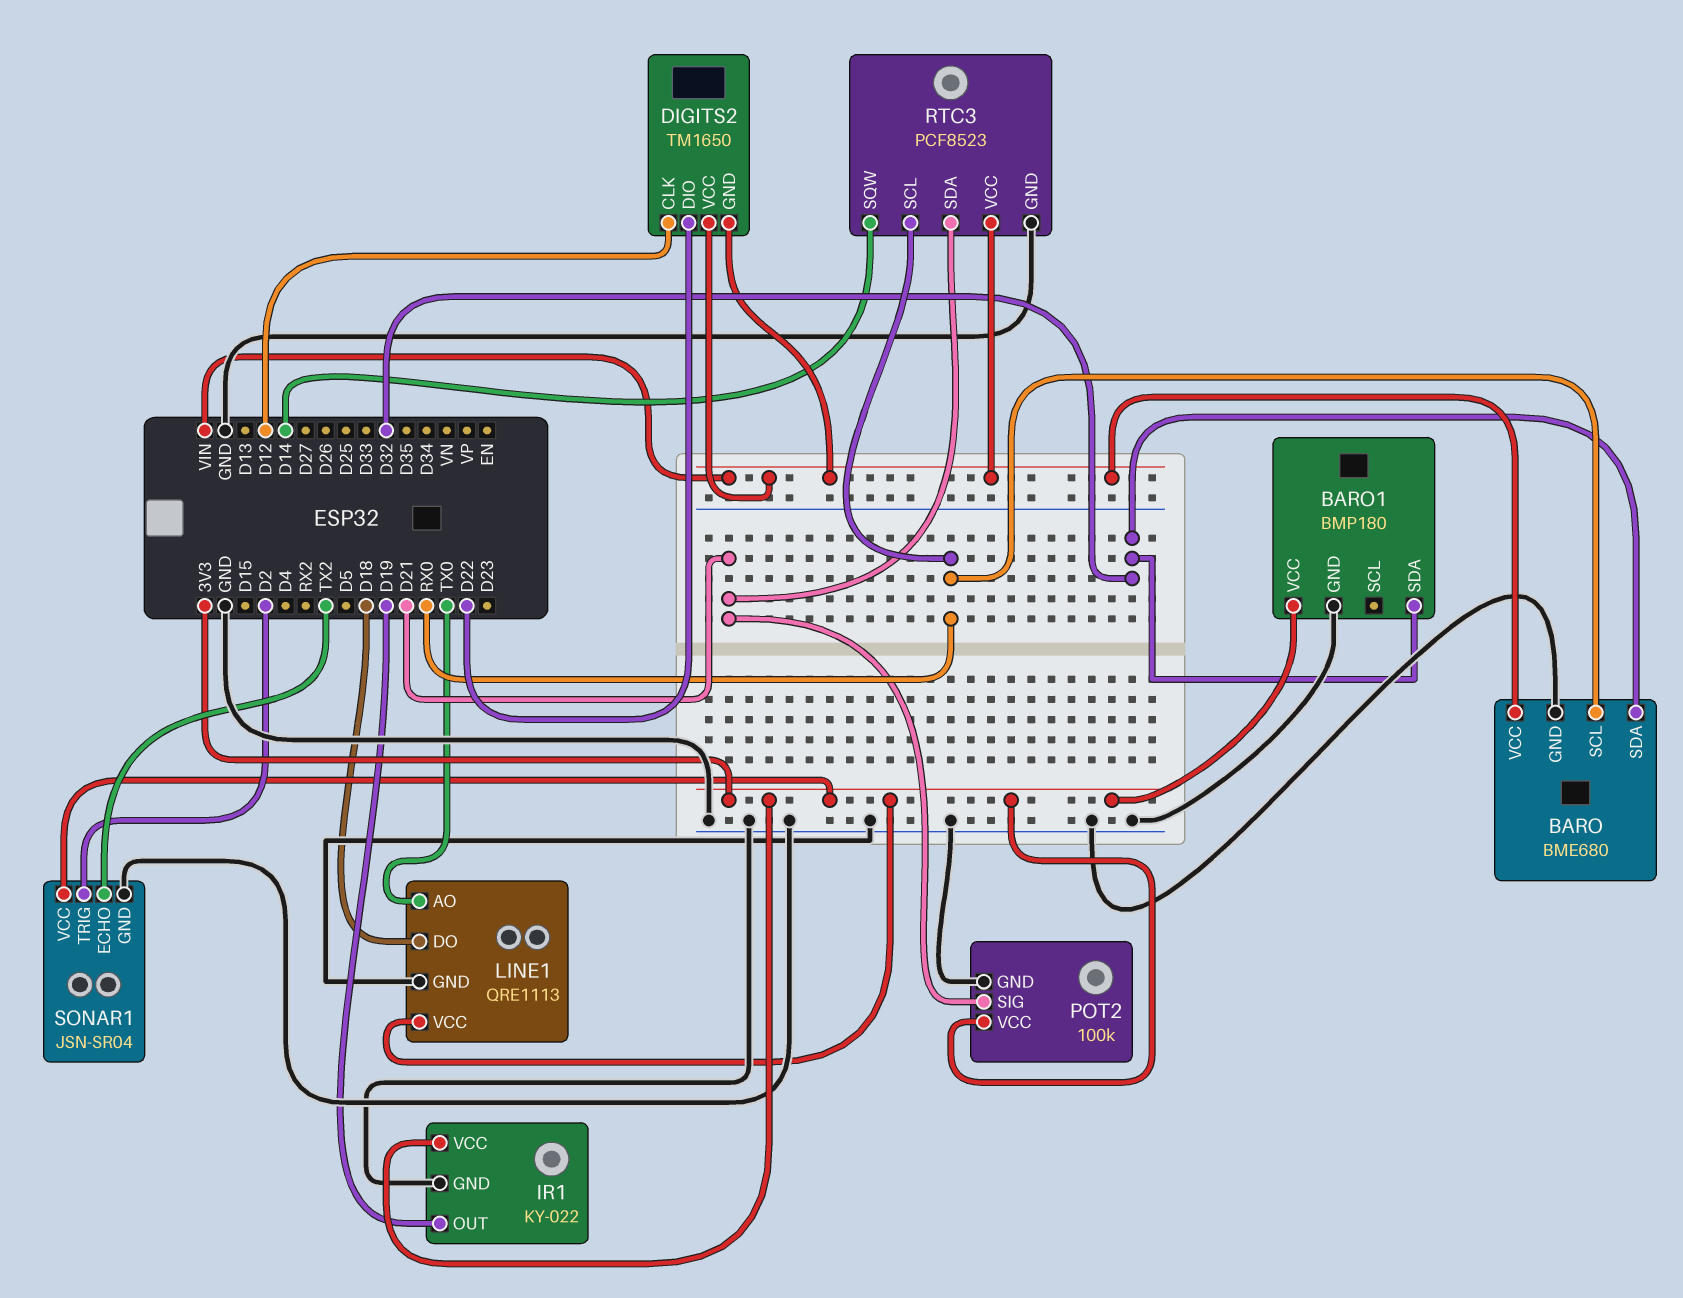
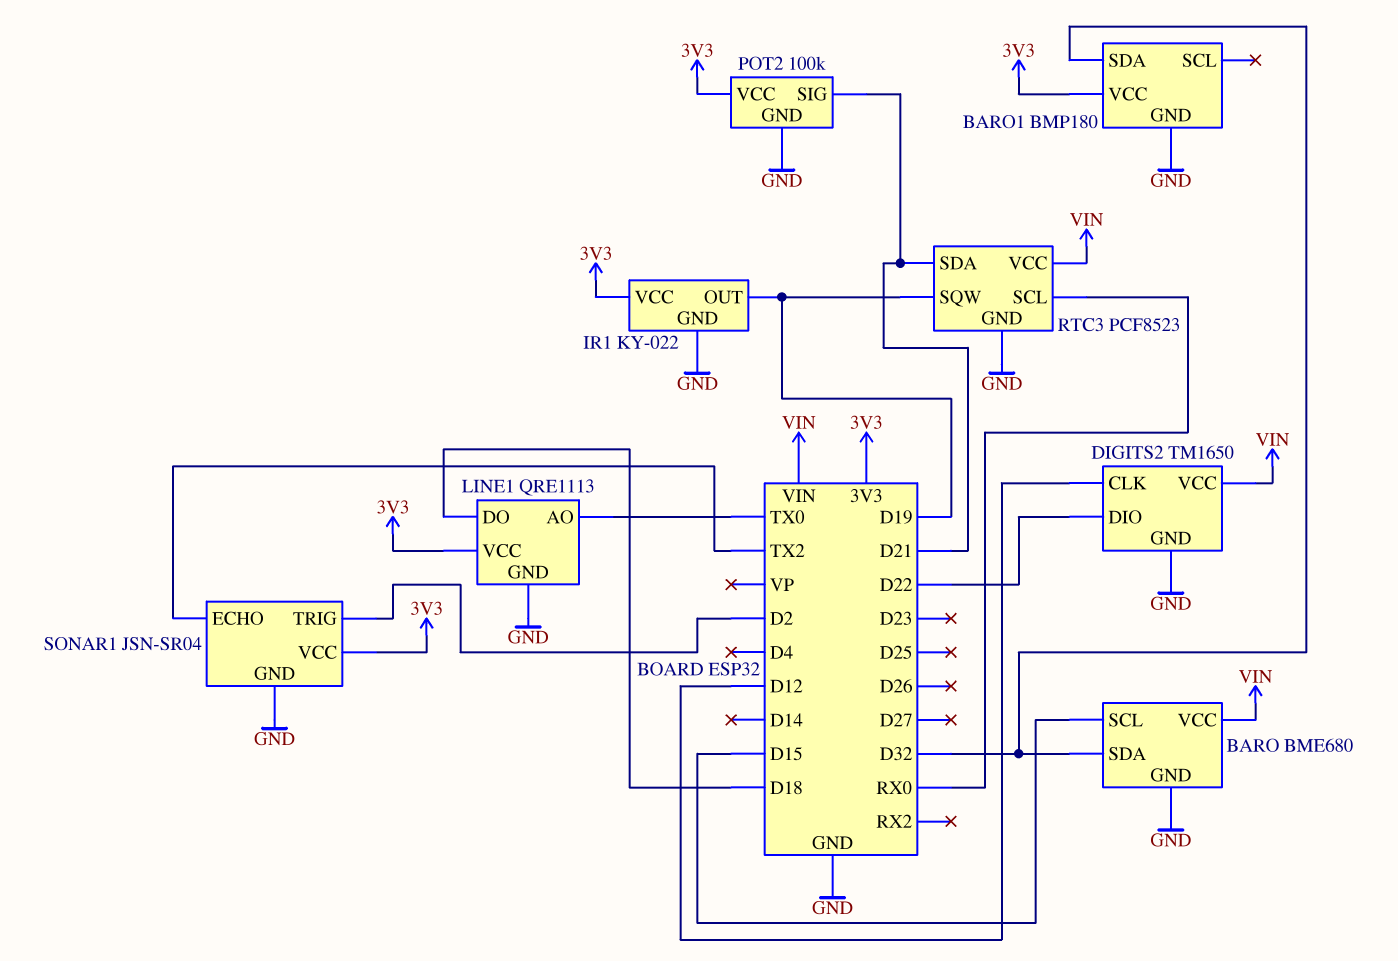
BARO pin SCL: RX0 -> D15
DIGITS2 pin GND: VIN -> GND
RTC3 pin SQW: D14 -> D19

